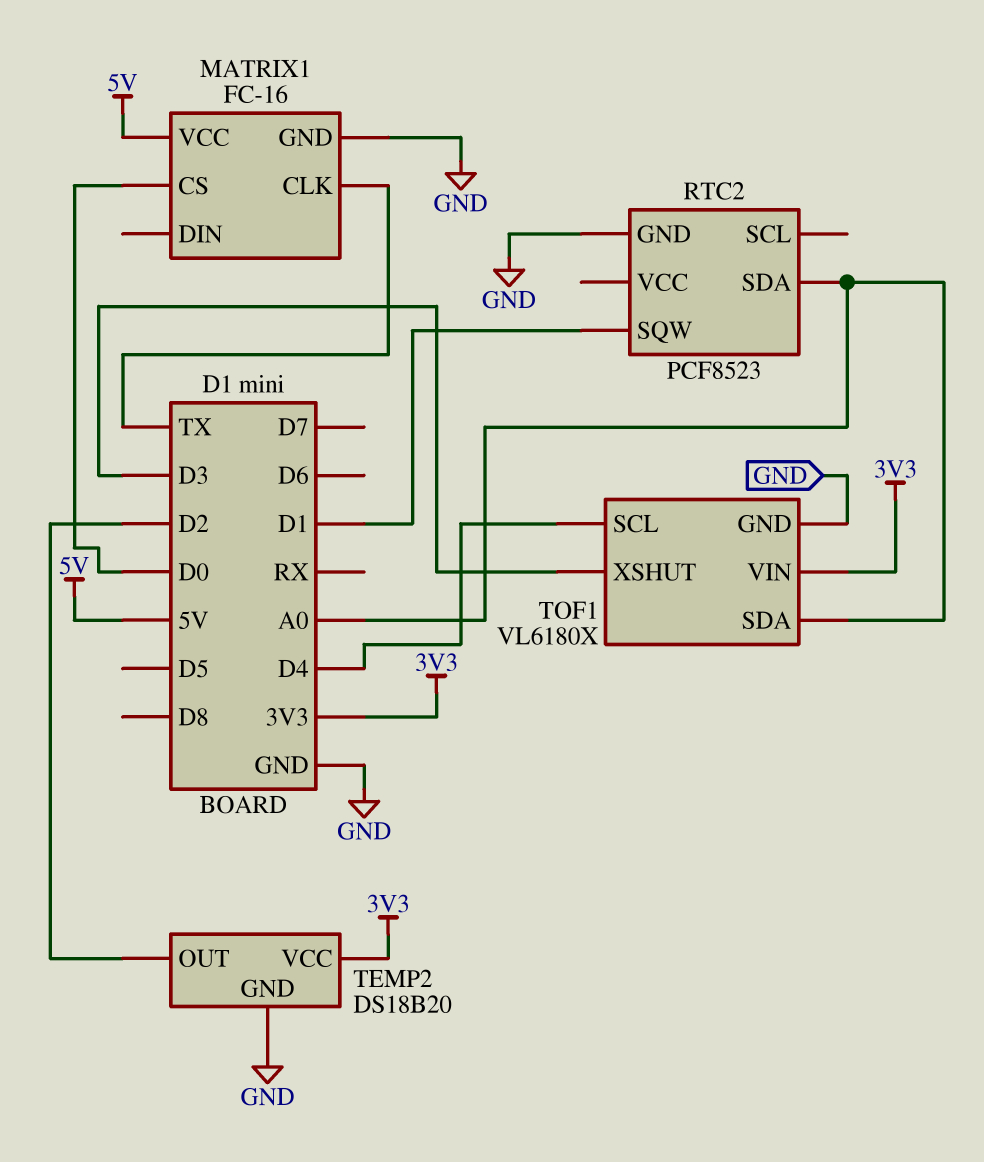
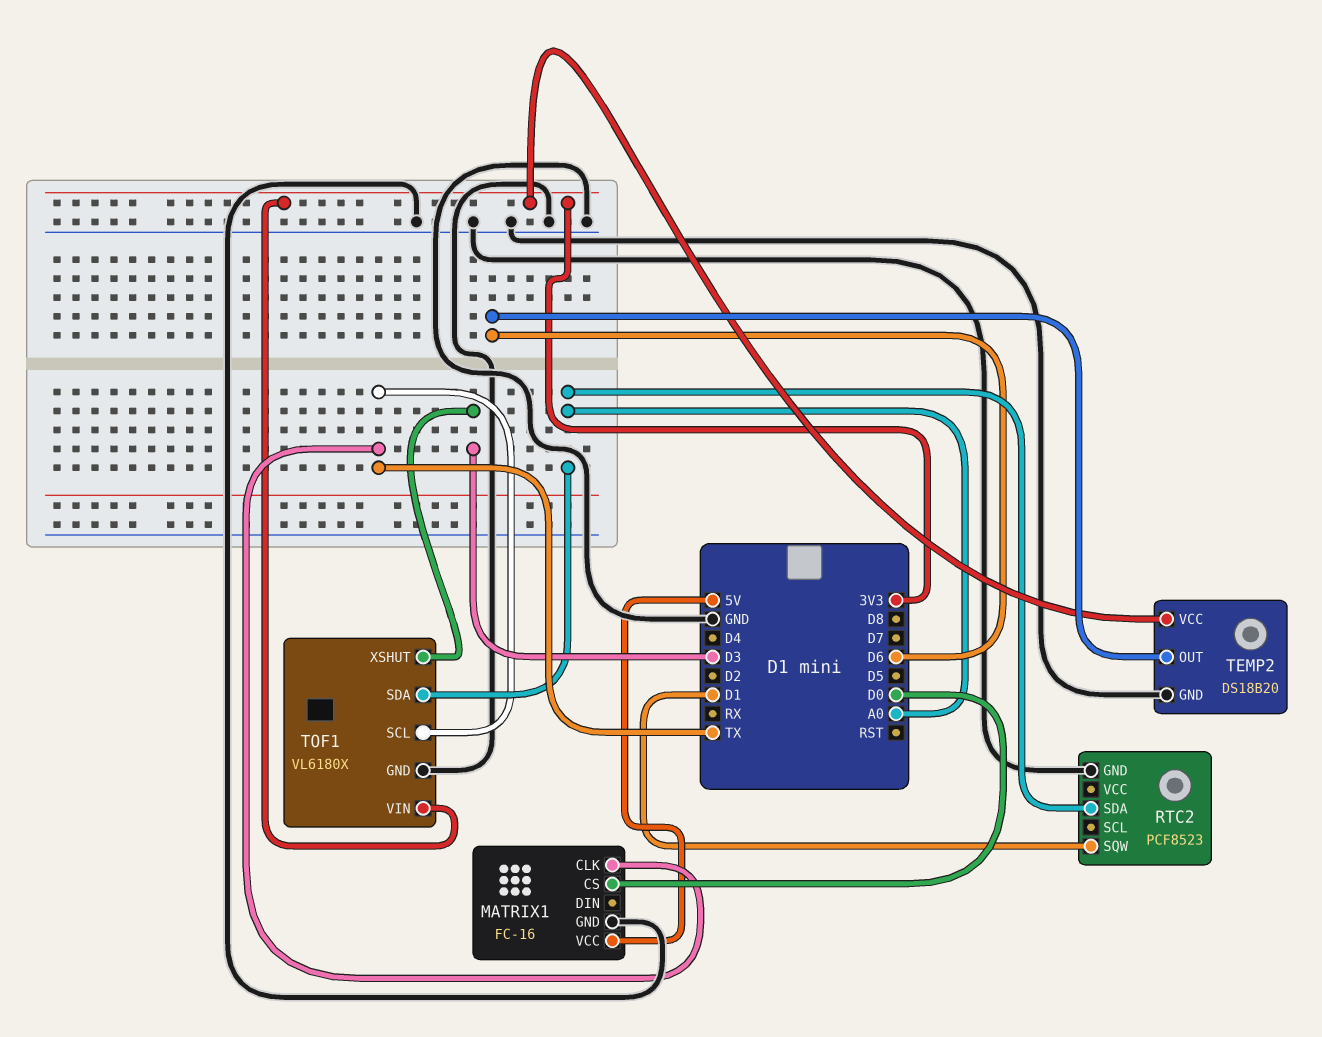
TEMP2 pin OUT: D2 -> D6
TOF1 pin SCL: D4 -> TX

